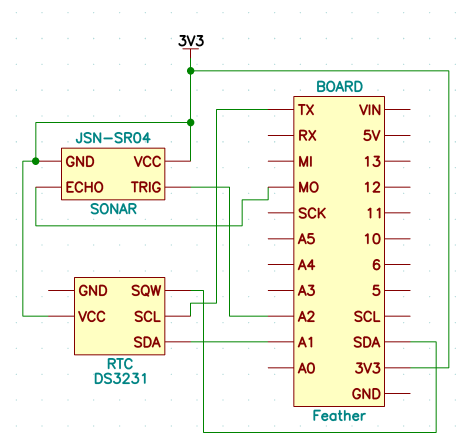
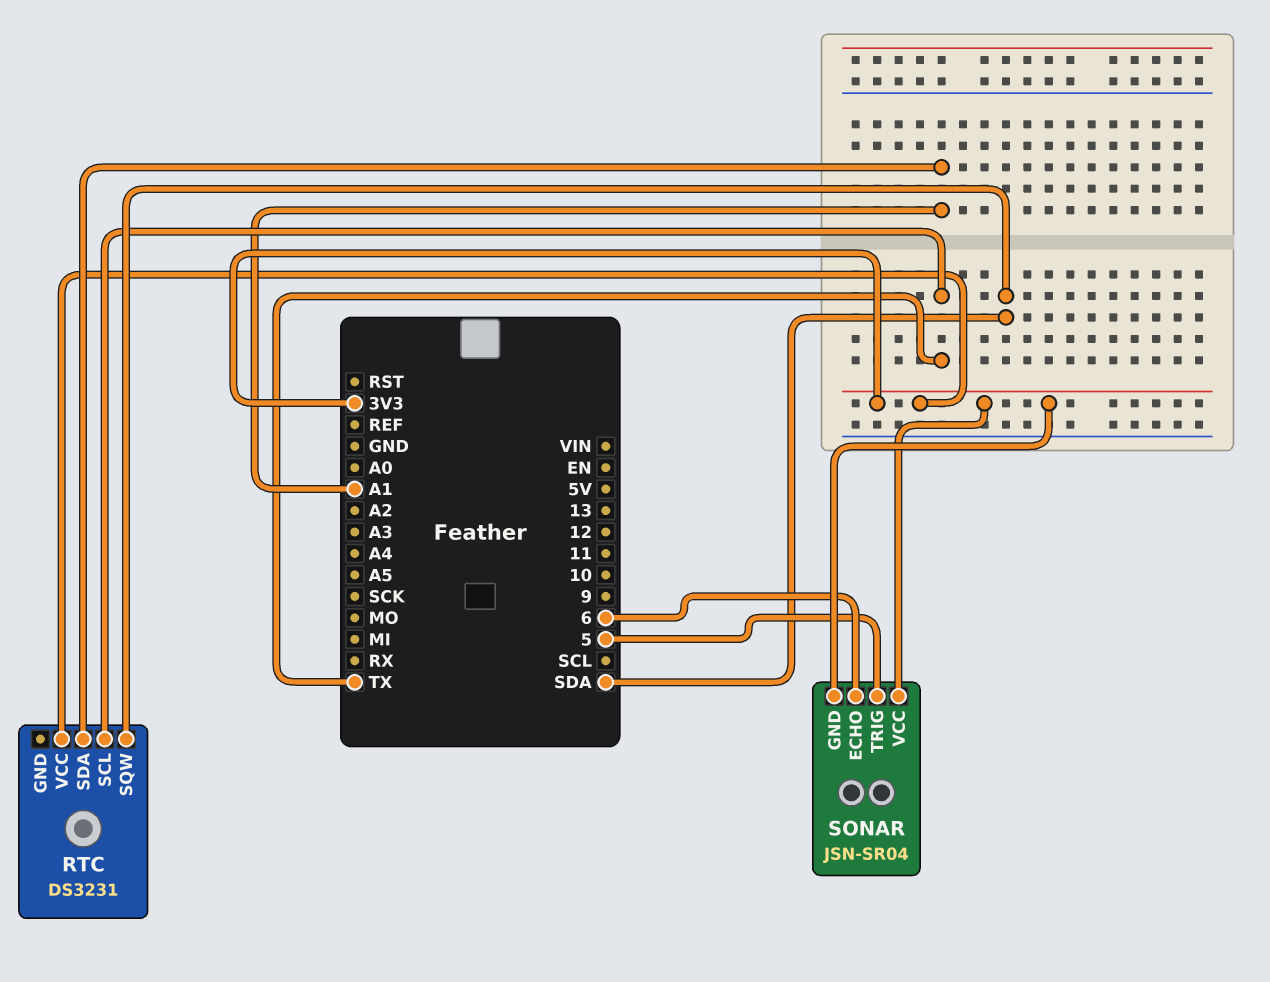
SONAR pin ECHO: MO -> 6
SONAR pin TRIG: A2 -> 5

